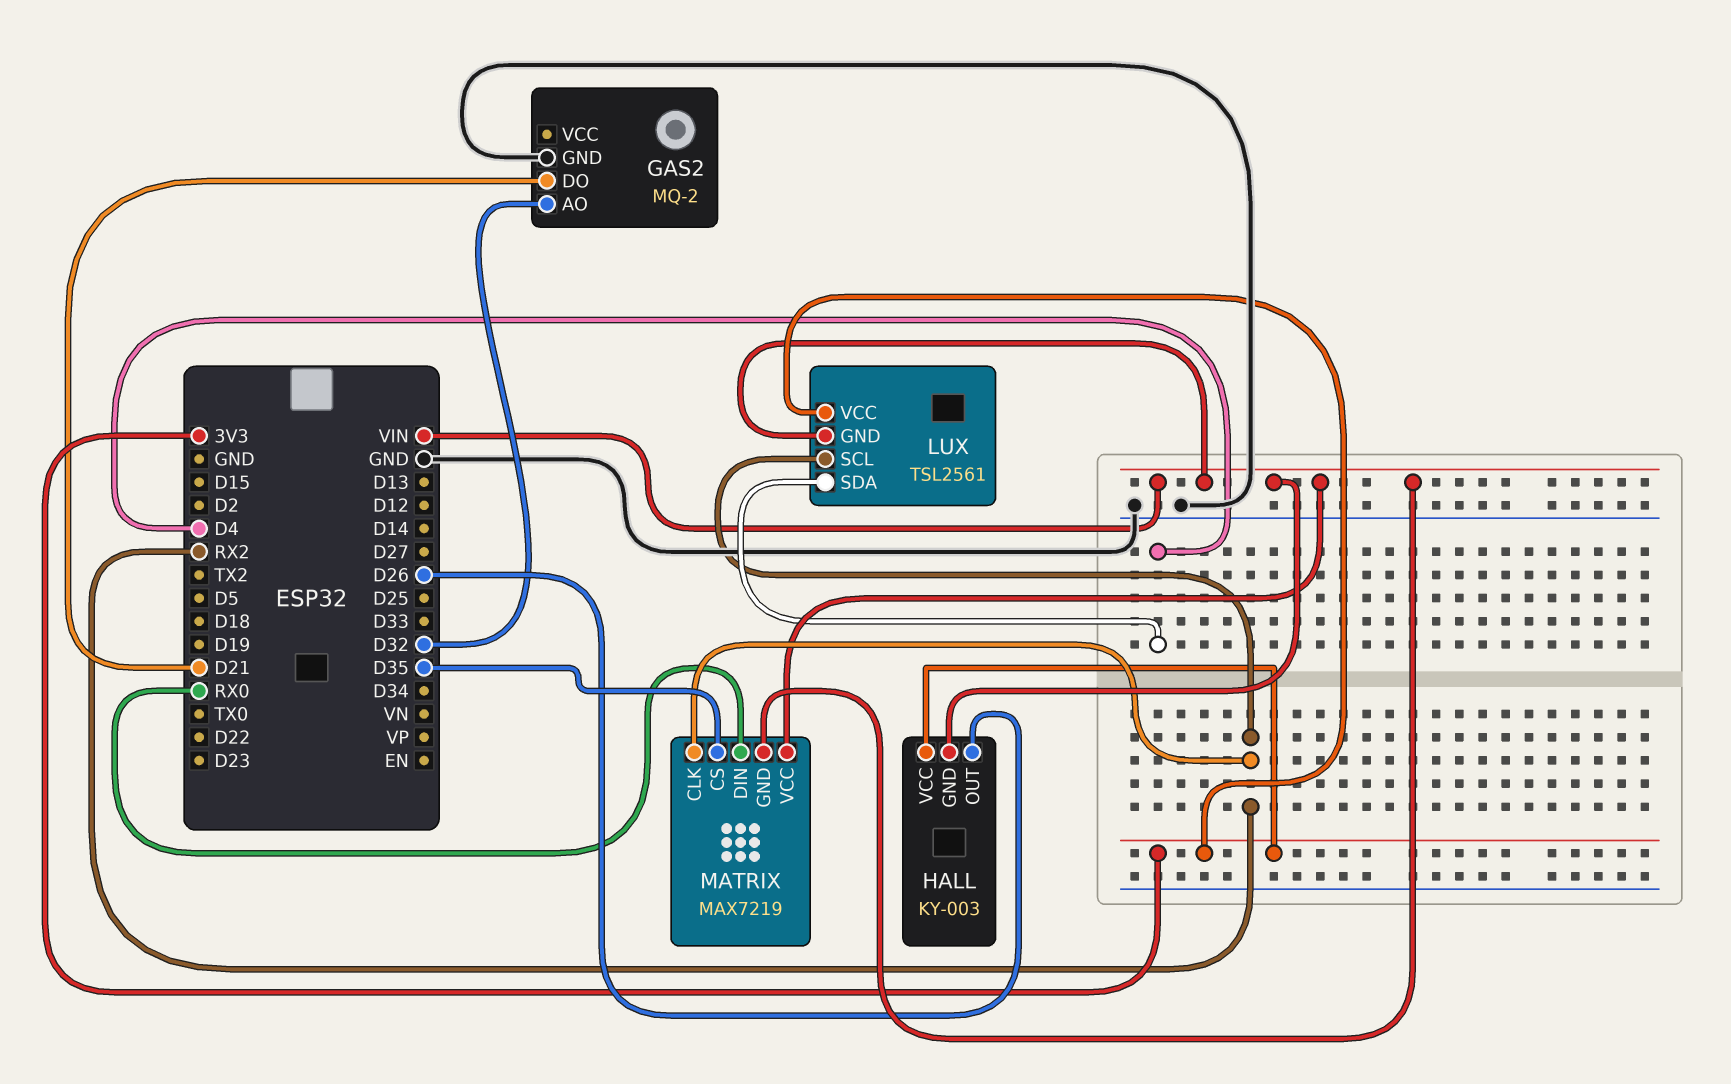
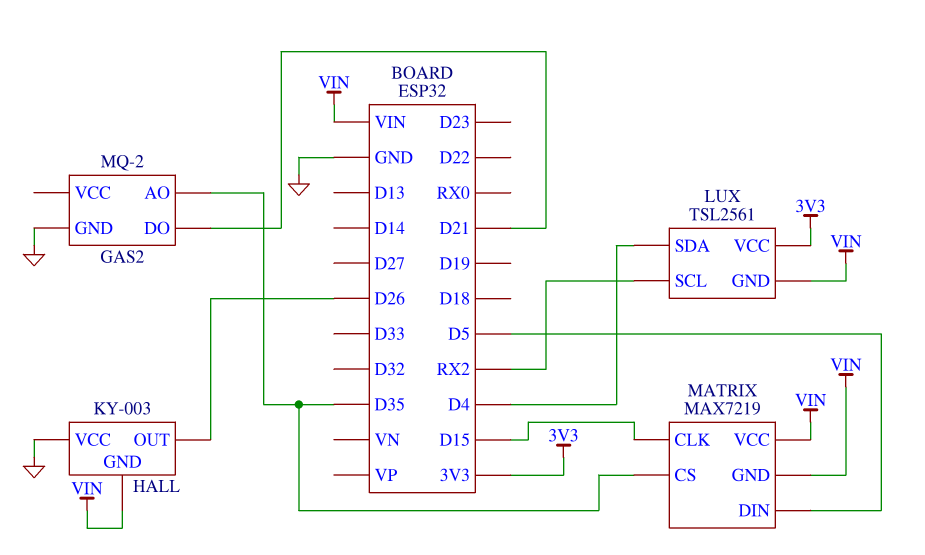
GAS2 pin AO: D32 -> D35
HALL pin VCC: 3V3 -> GND
MATRIX pin CLK: RX2 -> D15
MATRIX pin DIN: RX0 -> D5

